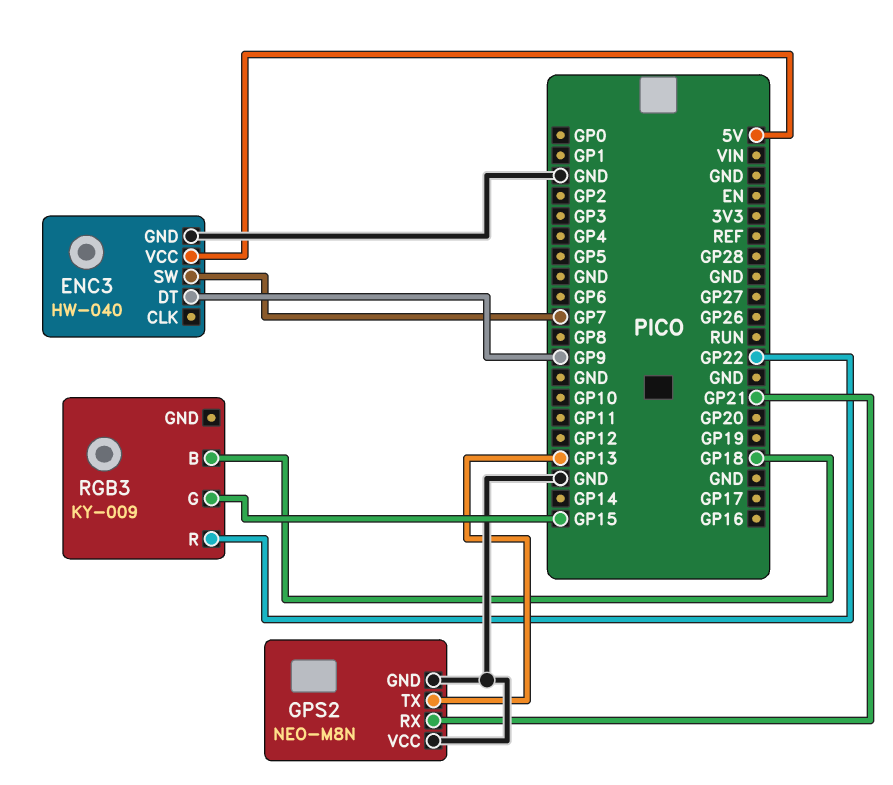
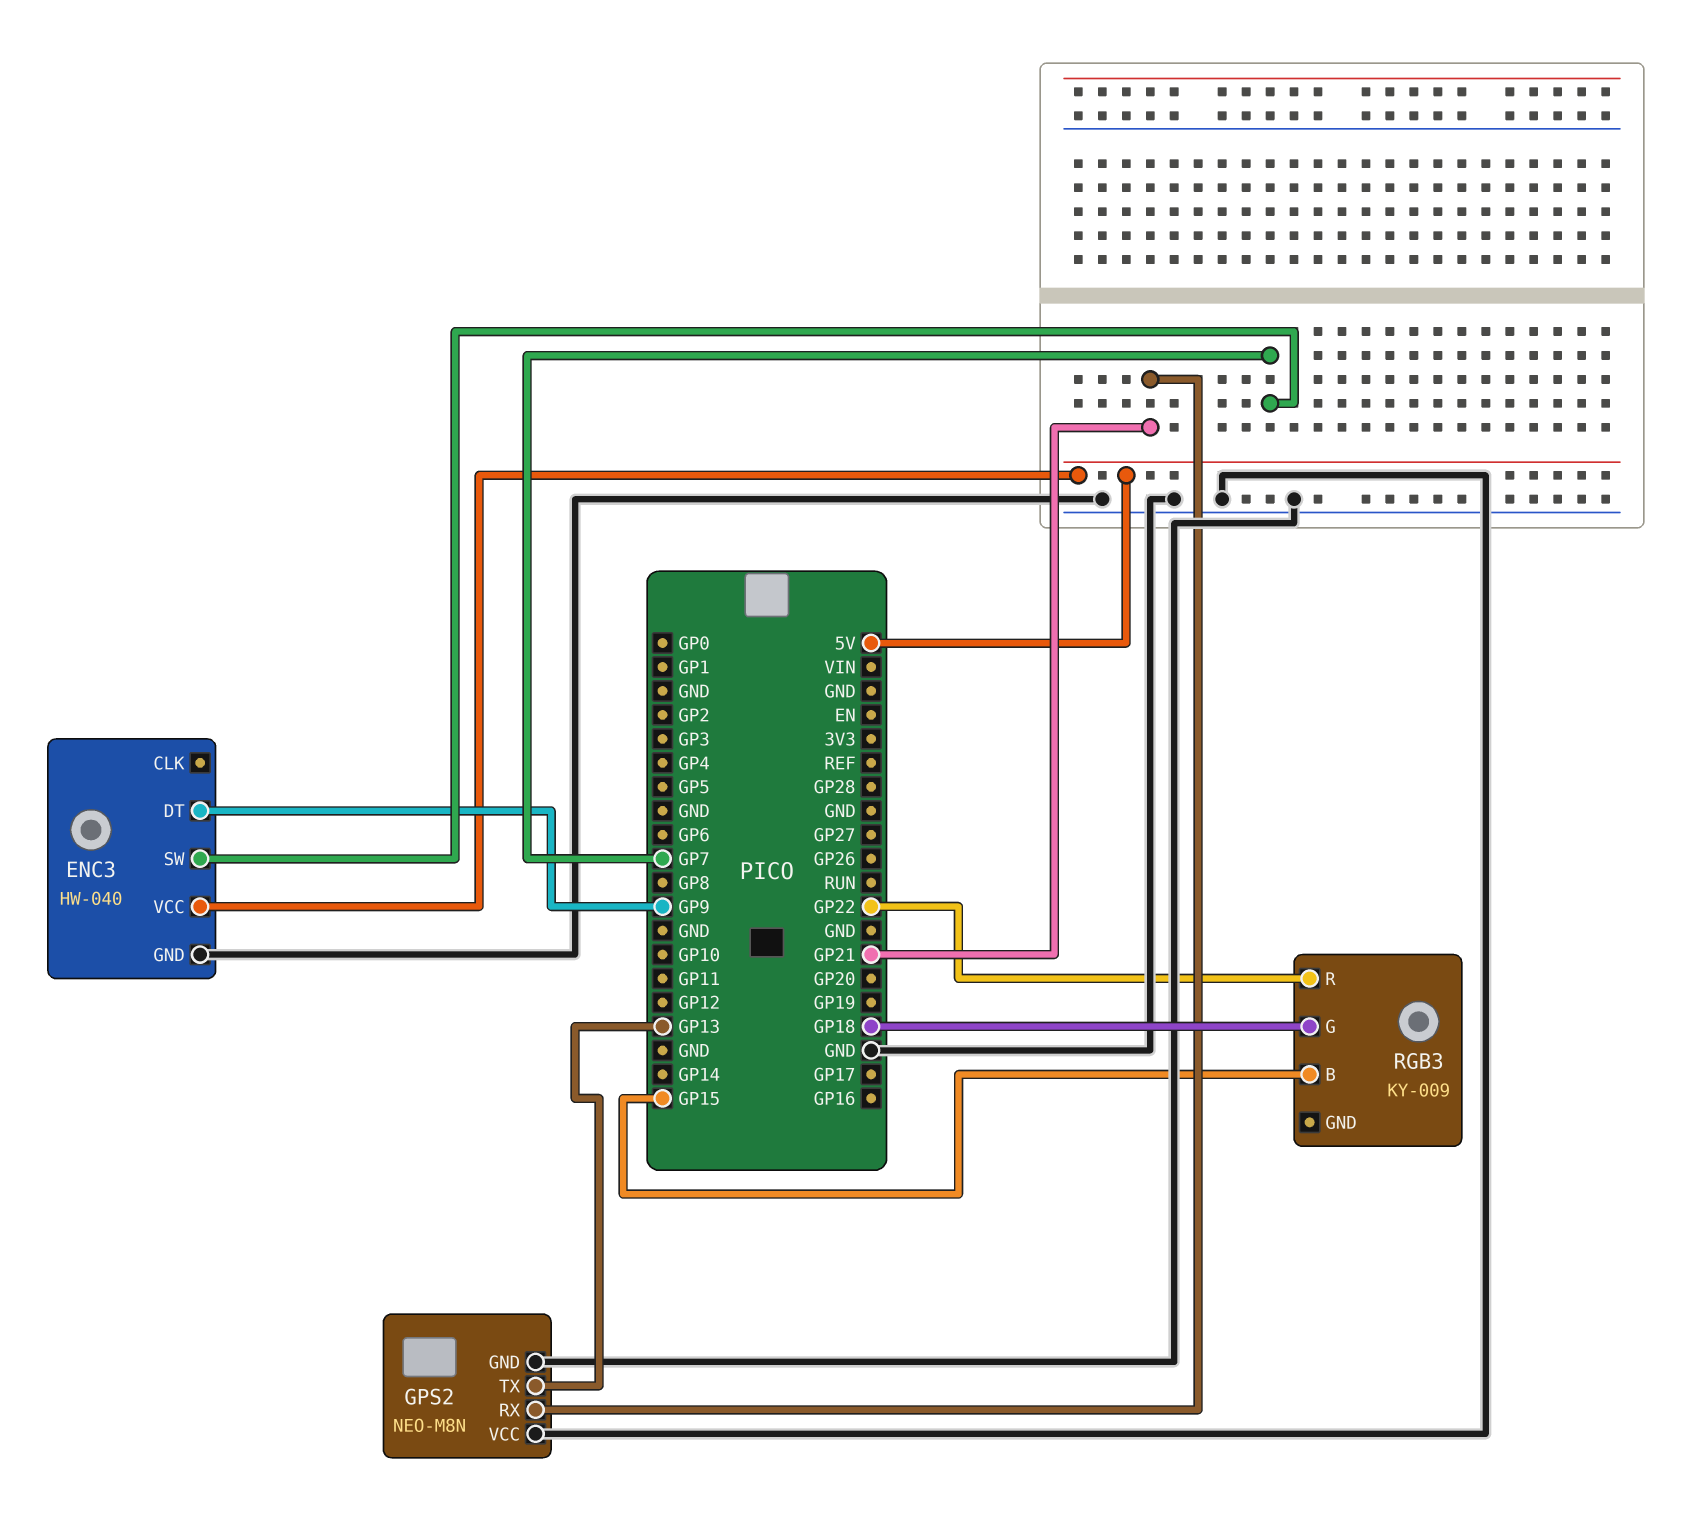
RGB3 pin B: GP18 -> GP15
RGB3 pin G: GP15 -> GP18

